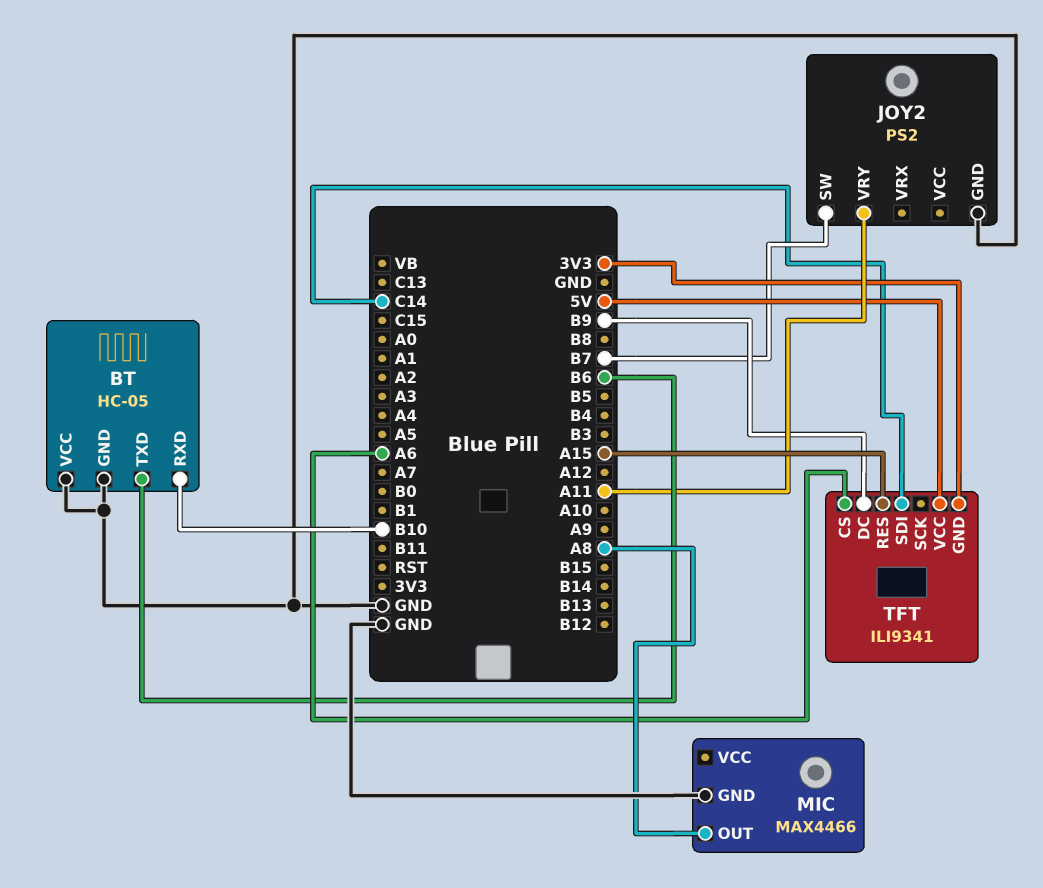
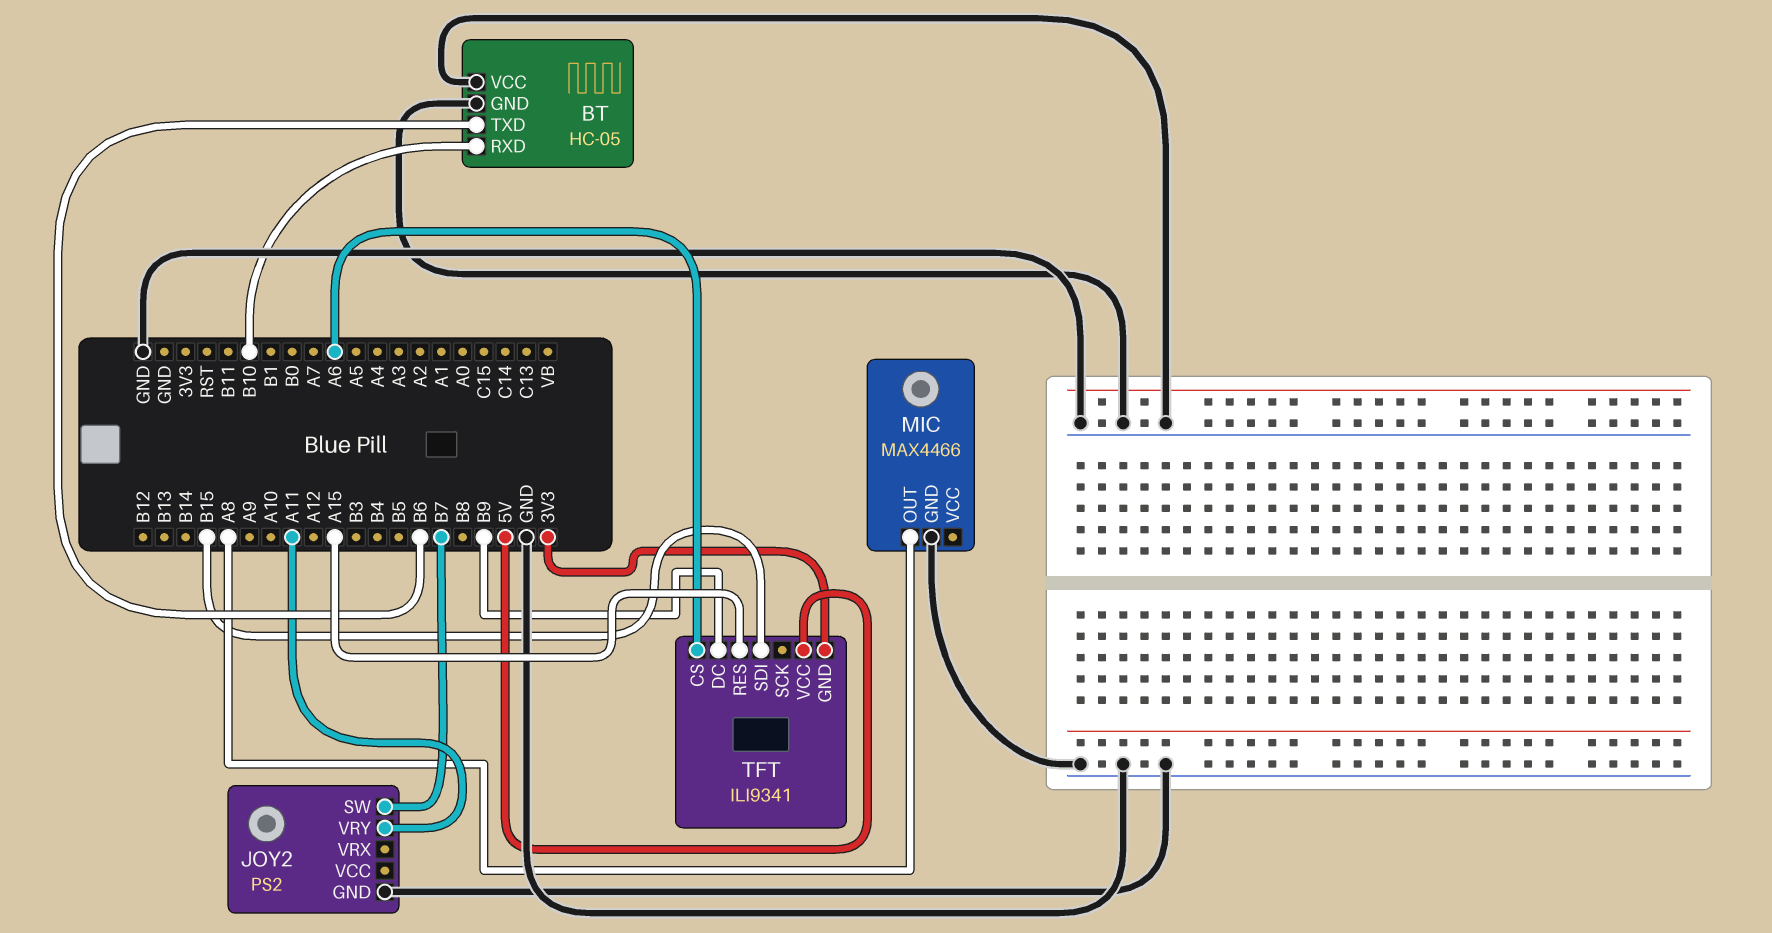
TFT pin SDI: C14 -> B15

